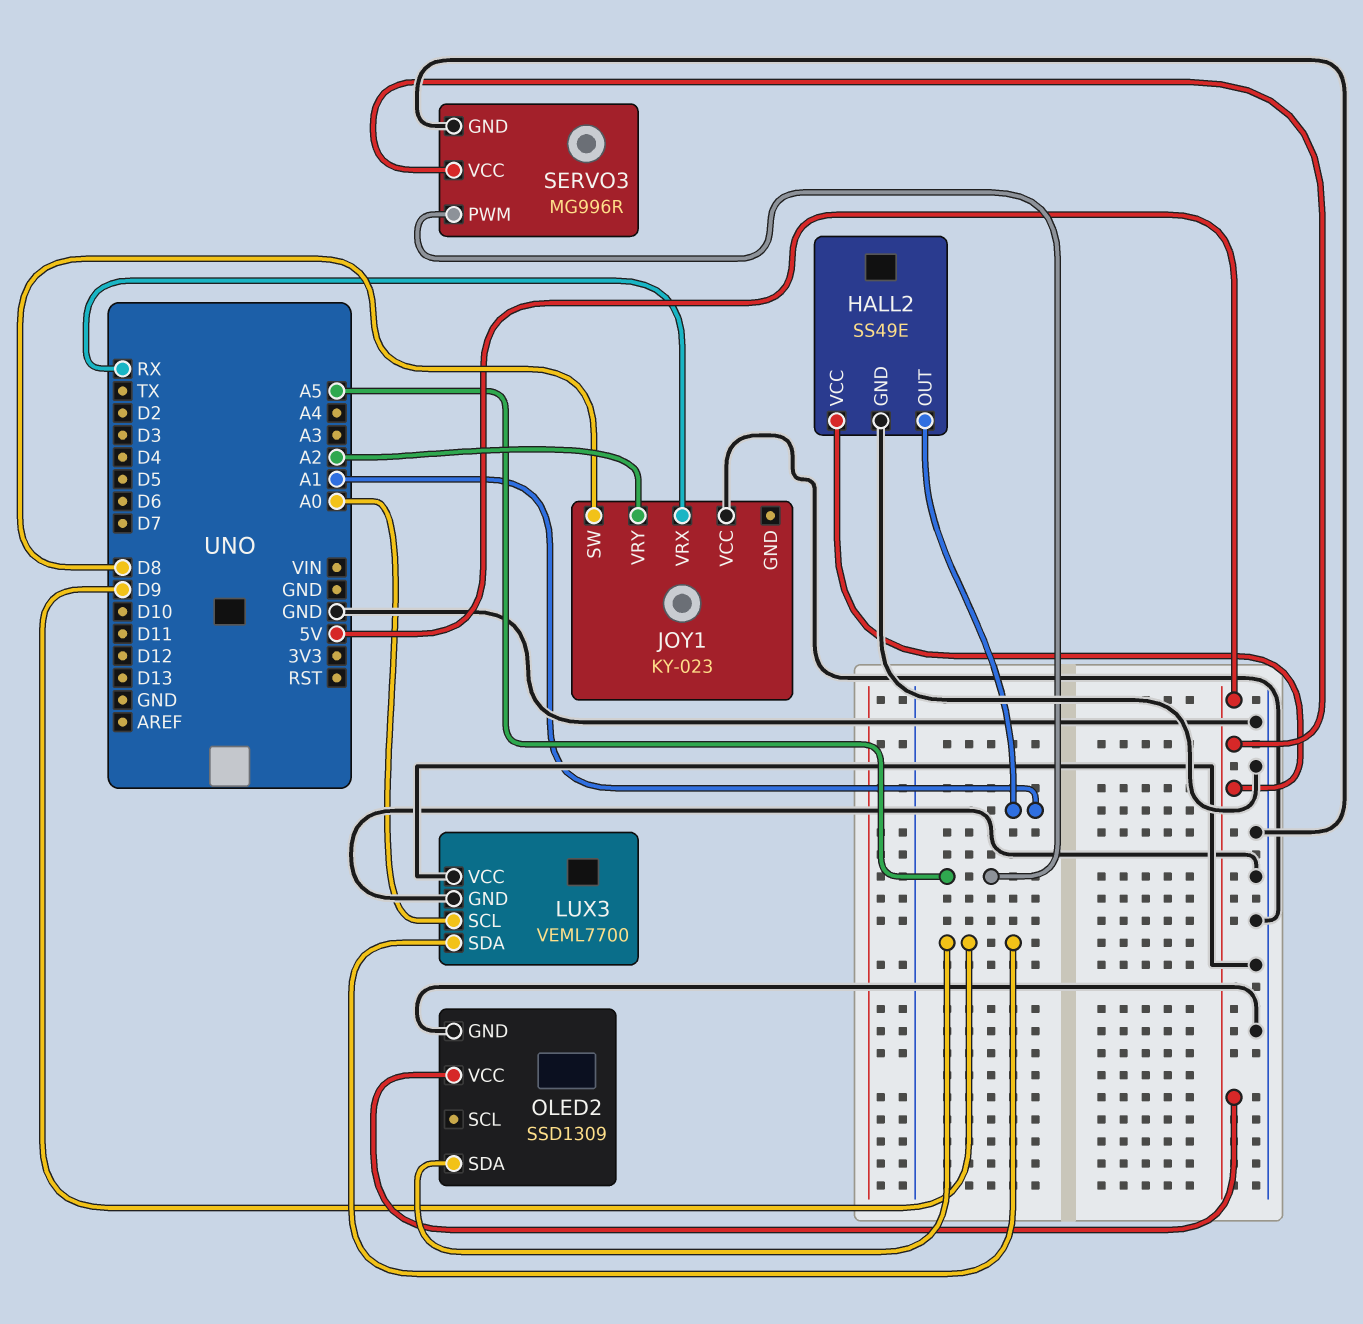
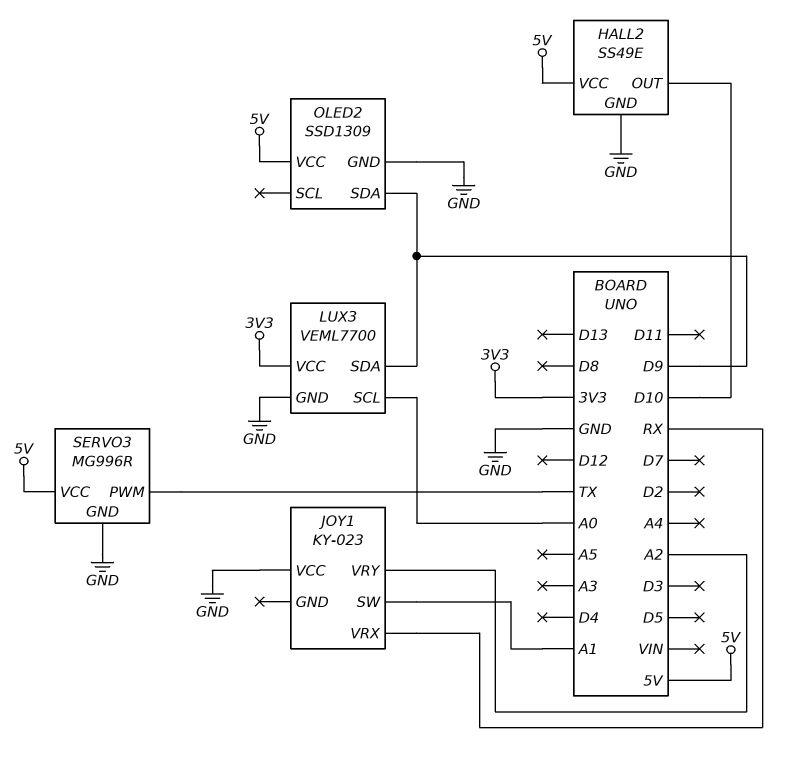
HALL2 pin OUT: A1 -> D10
JOY1 pin SW: D8 -> A1
LUX3 pin VCC: GND -> 3V3
SERVO3 pin PWM: A5 -> TX

